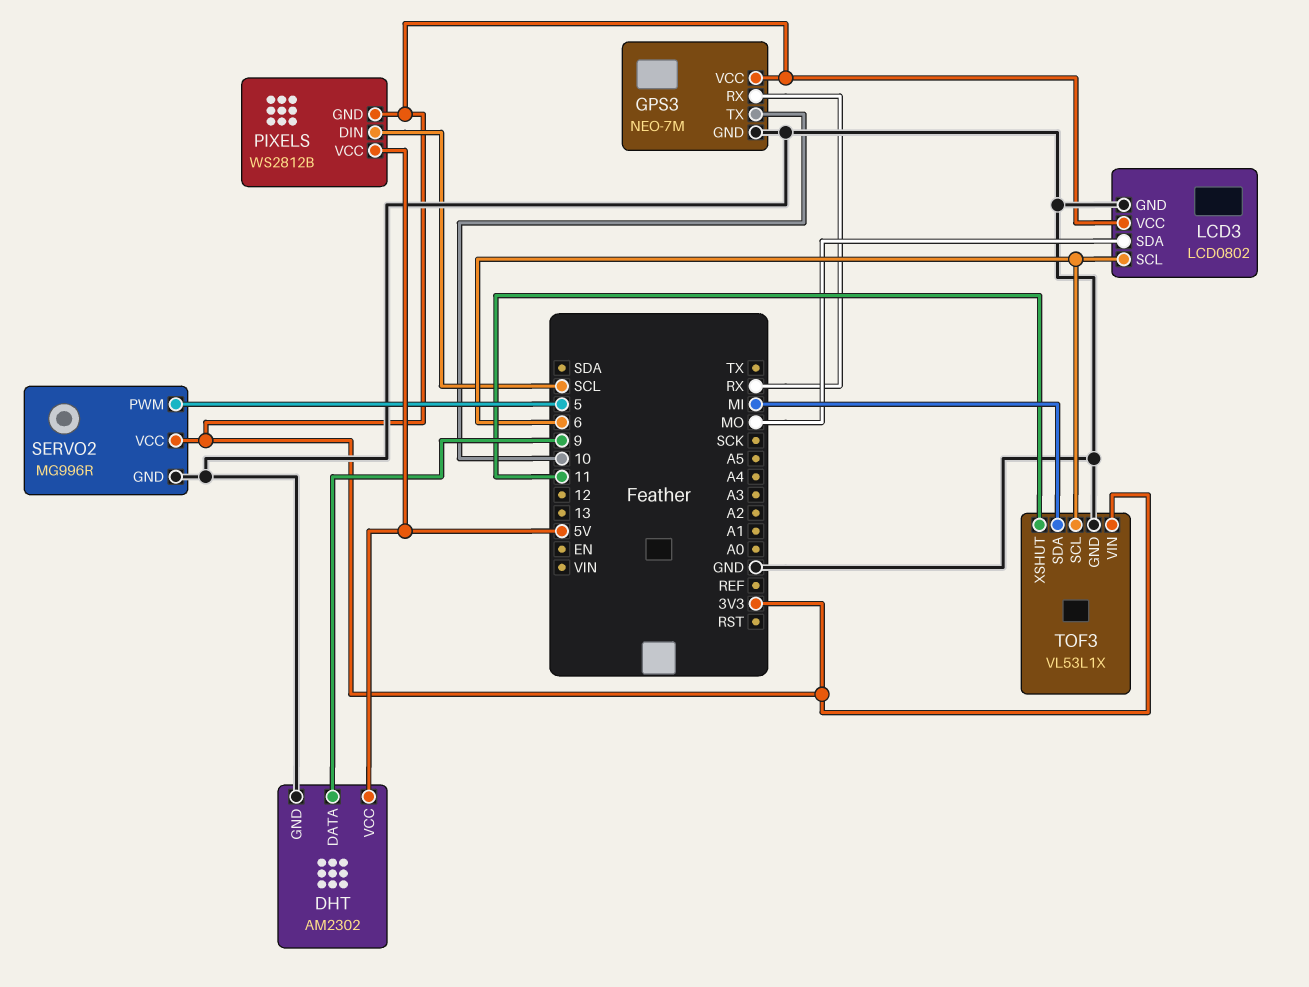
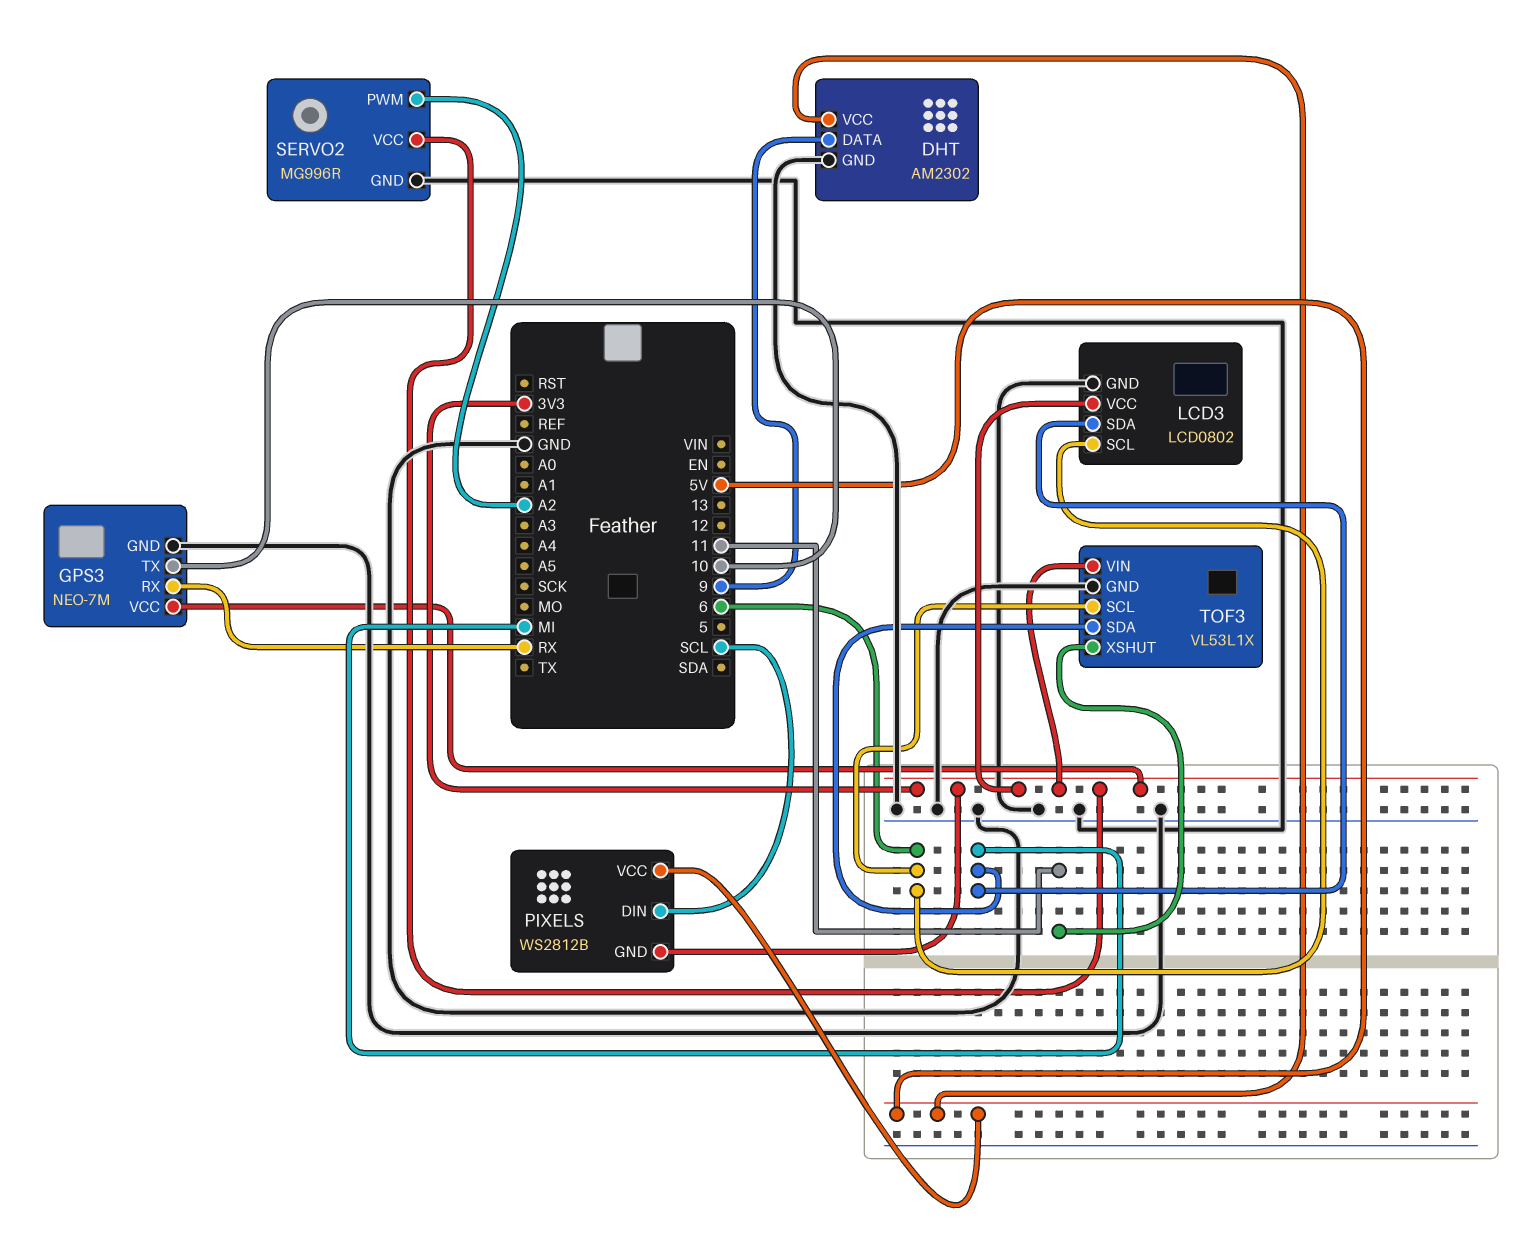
LCD3 pin SDA: MO -> MI
SERVO2 pin PWM: 5 -> A2

